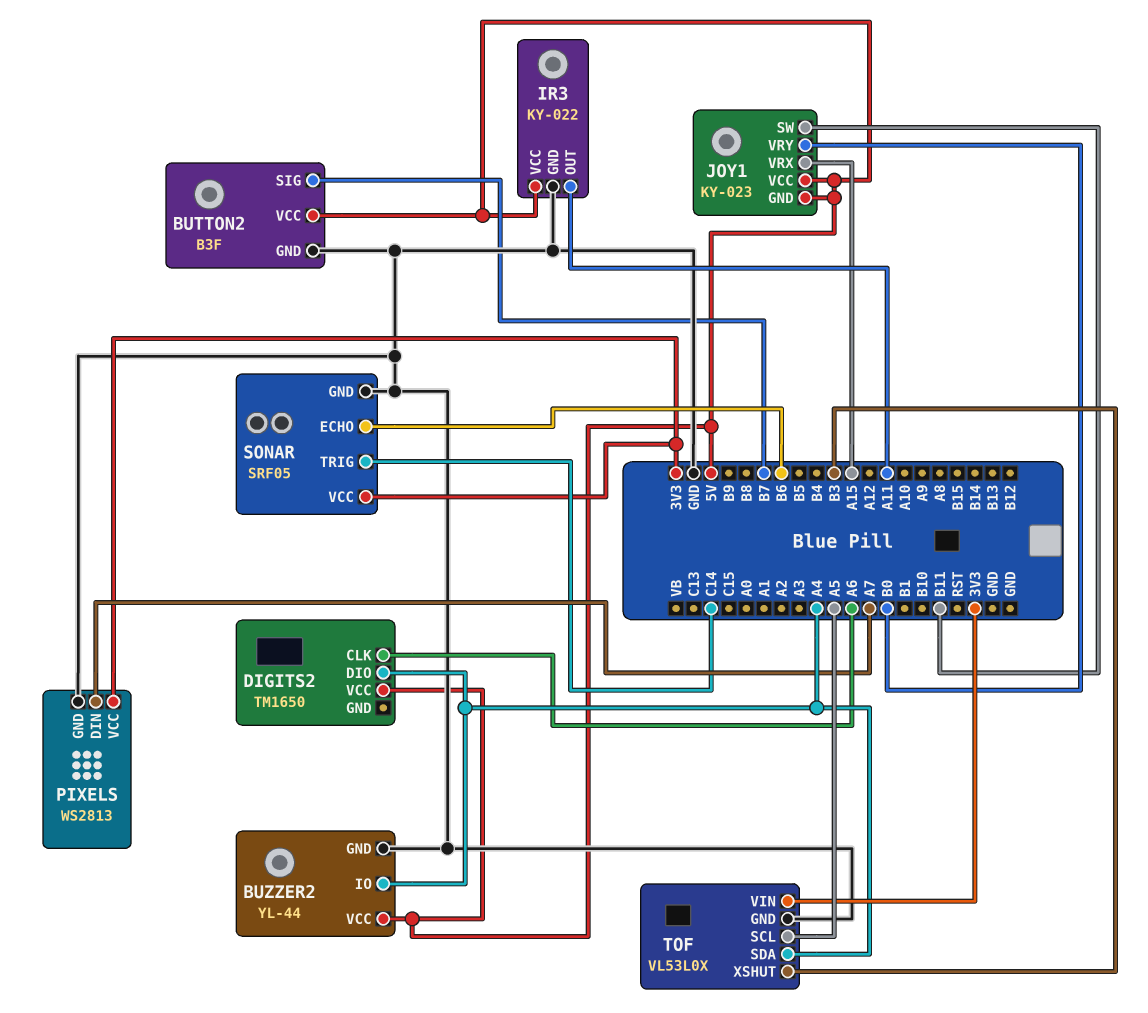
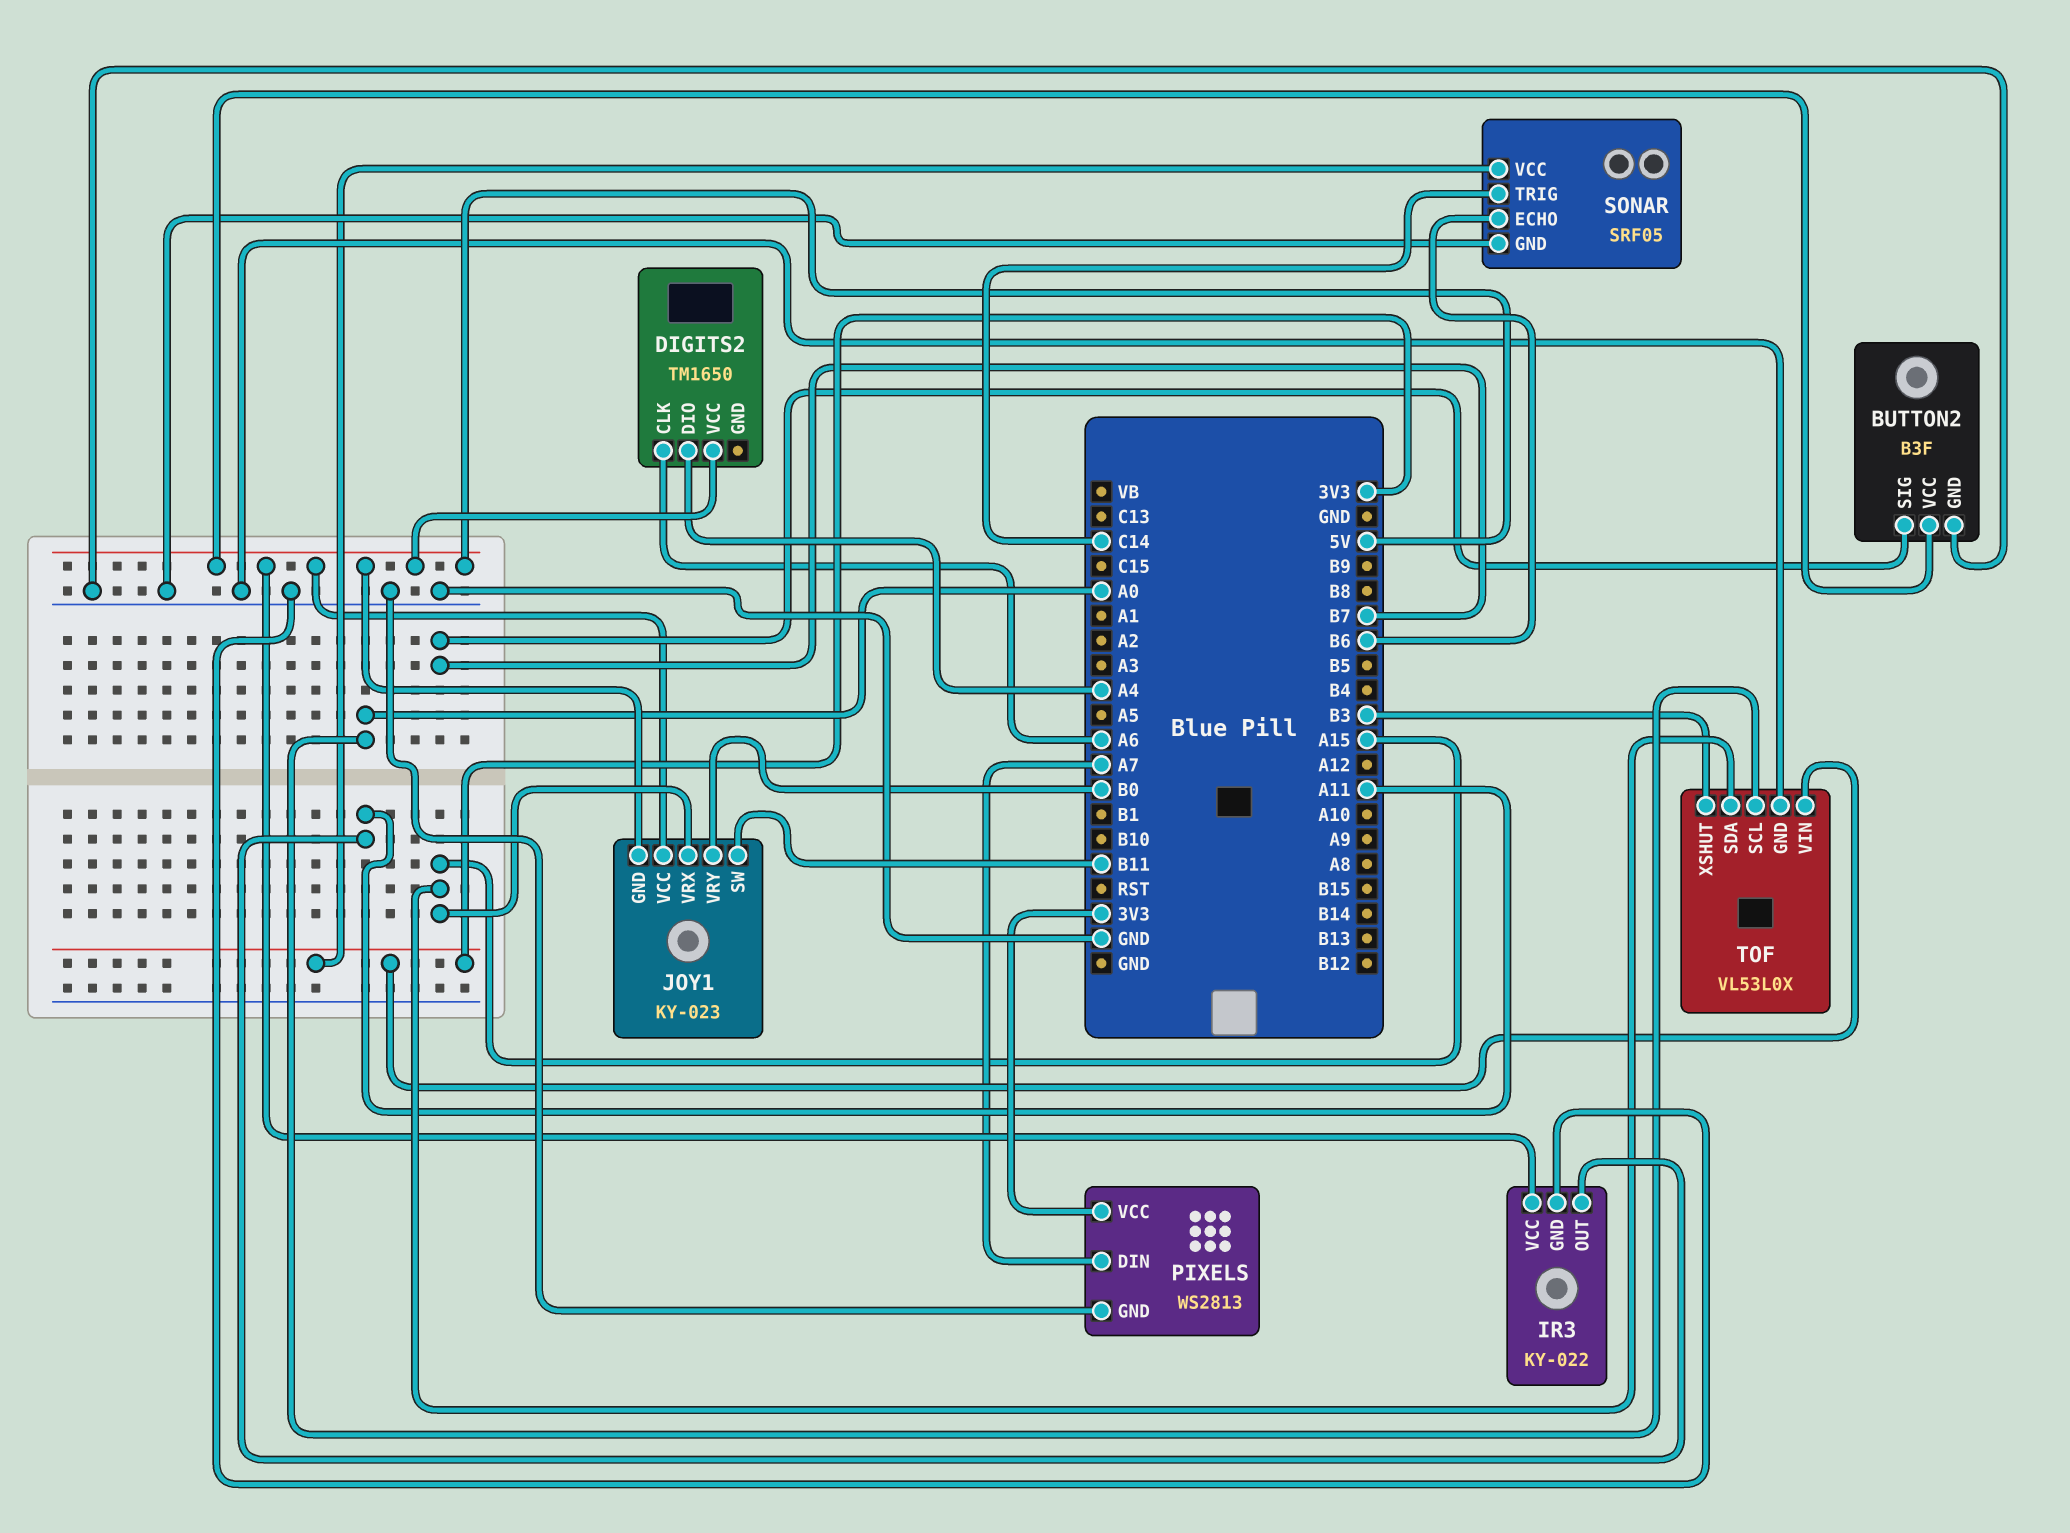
BUZZER2: YL-44 -> none
BUZZER2 pin GND: GND -> none
BUZZER2 pin IO: A4 -> none
BUZZER2 pin VCC: 5V -> none
TOF pin SCL: A5 -> A0
TOF pin SDA: A4 -> A15

